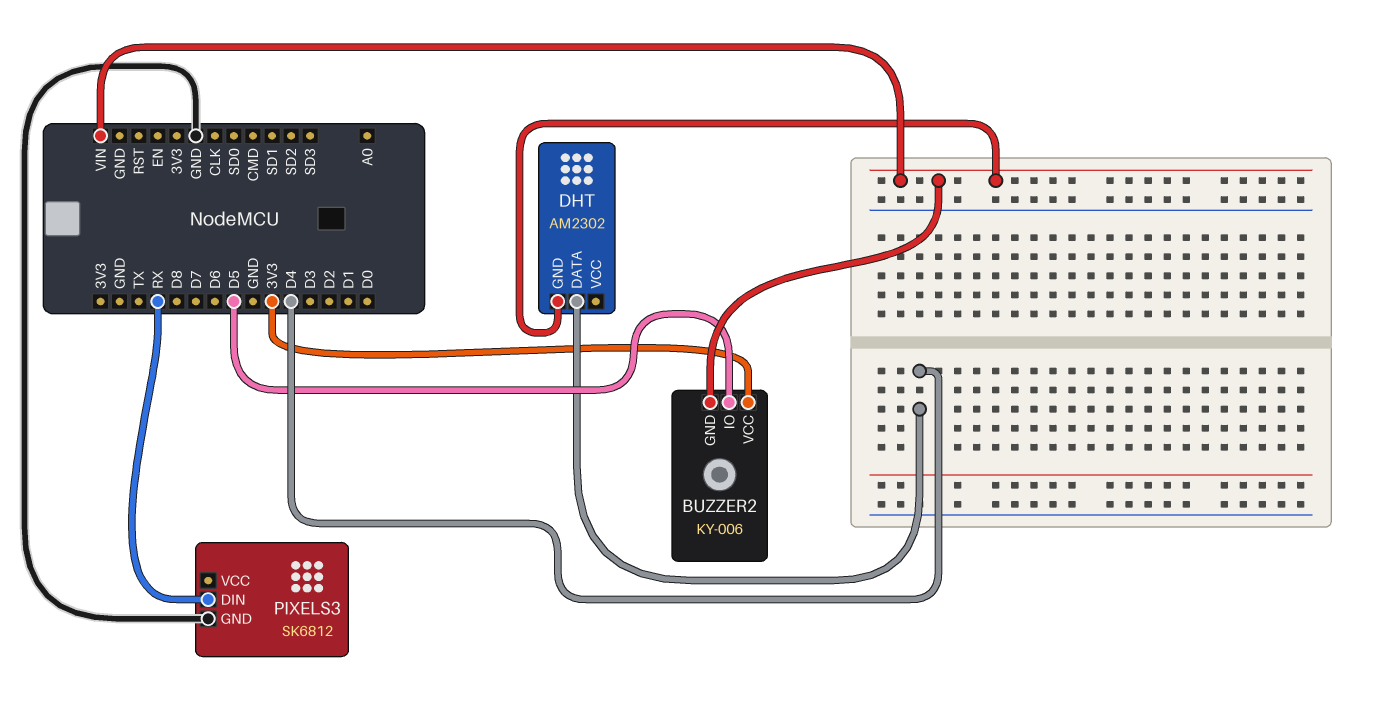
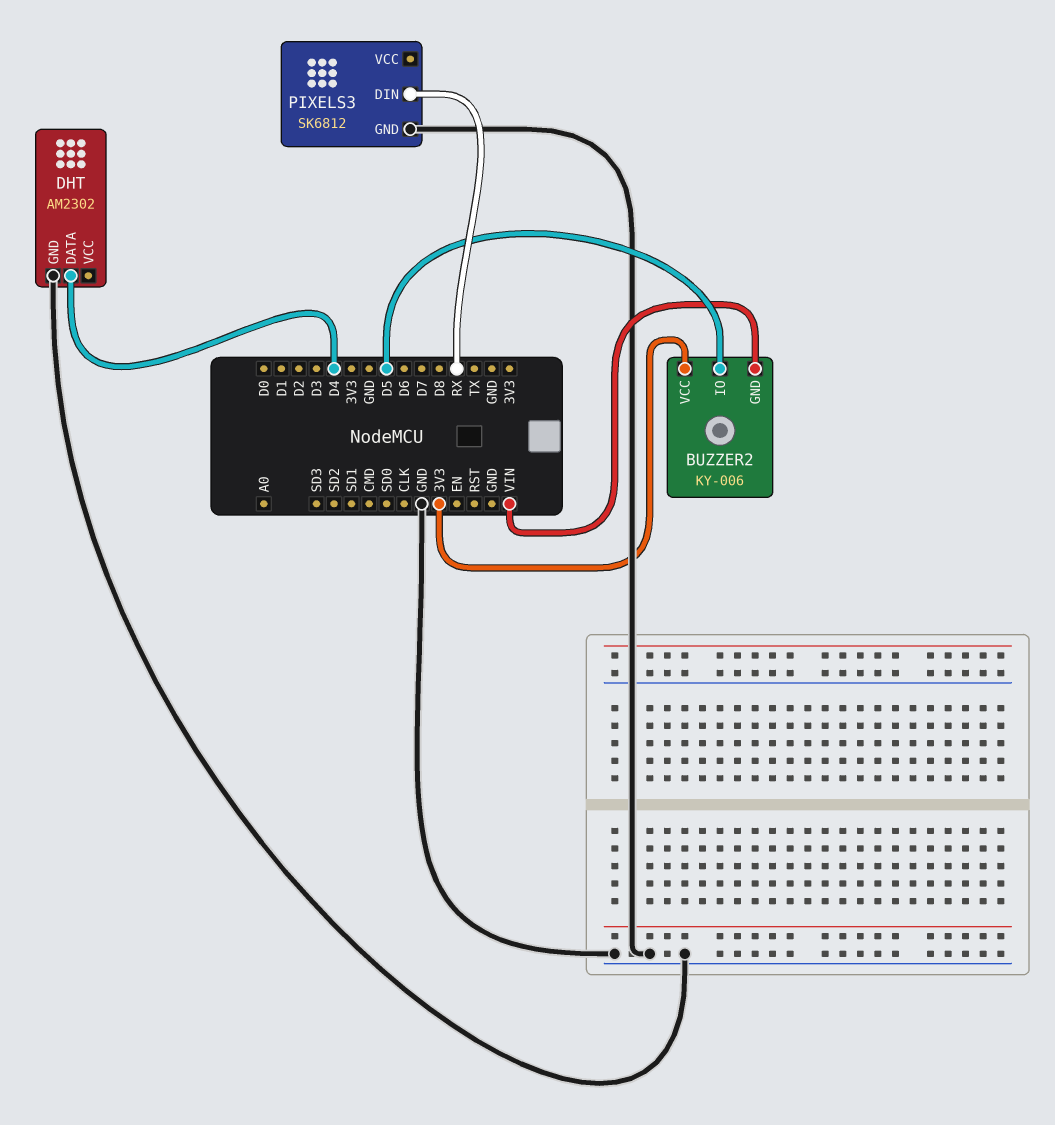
DHT pin GND: VIN -> GND

